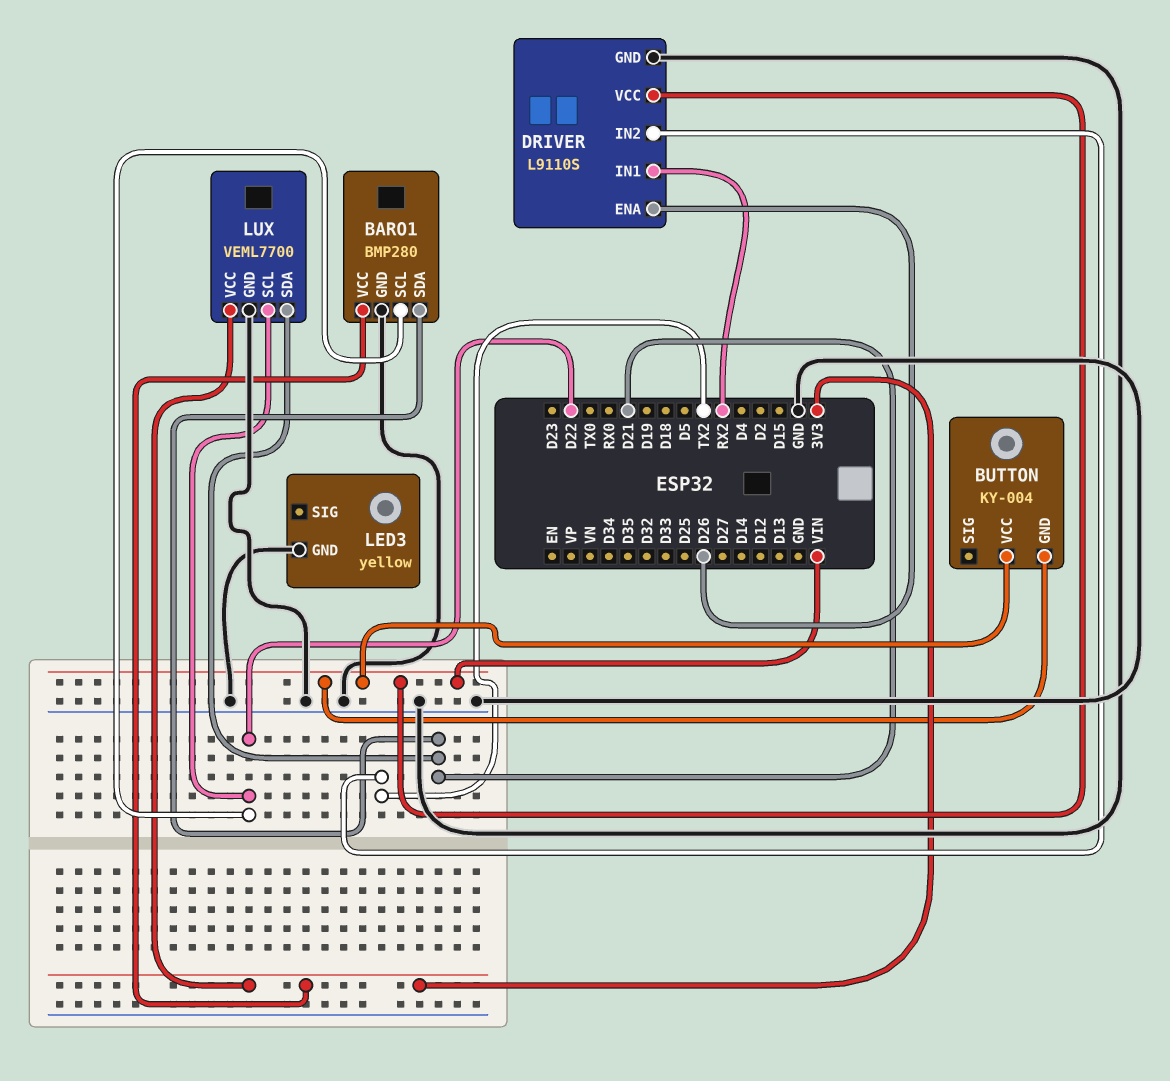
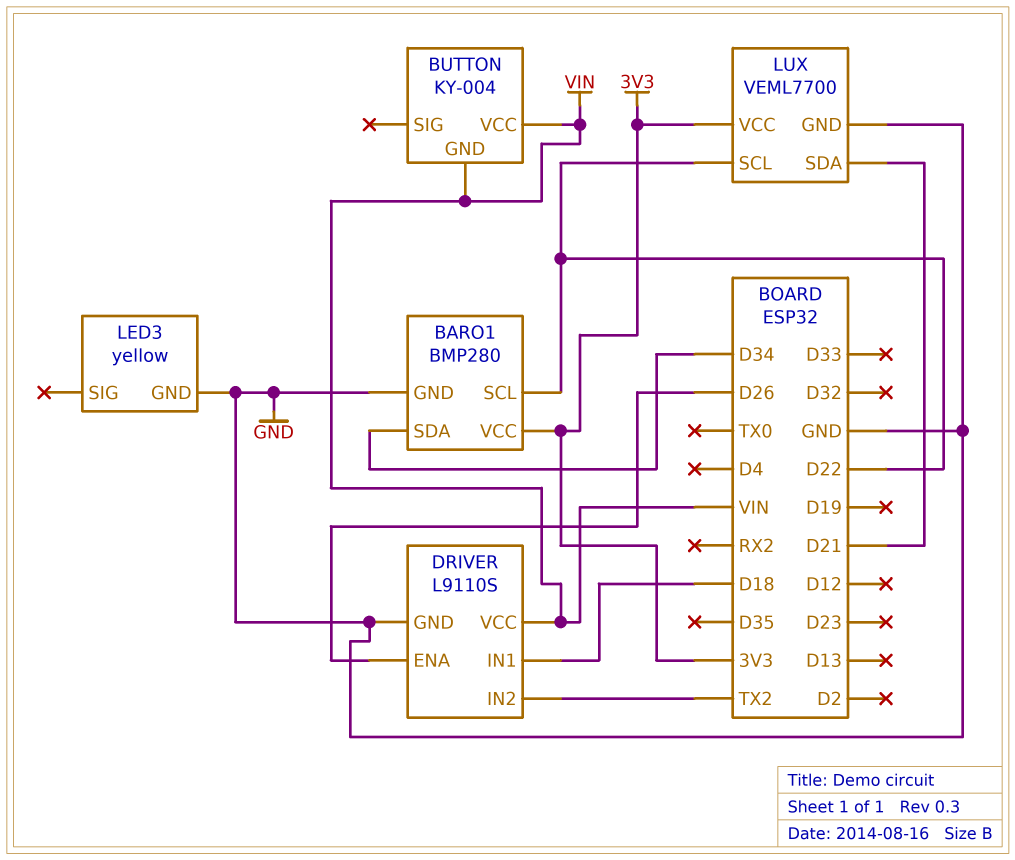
BARO1 pin SDA: D21 -> D34
DRIVER pin IN1: RX2 -> D18

